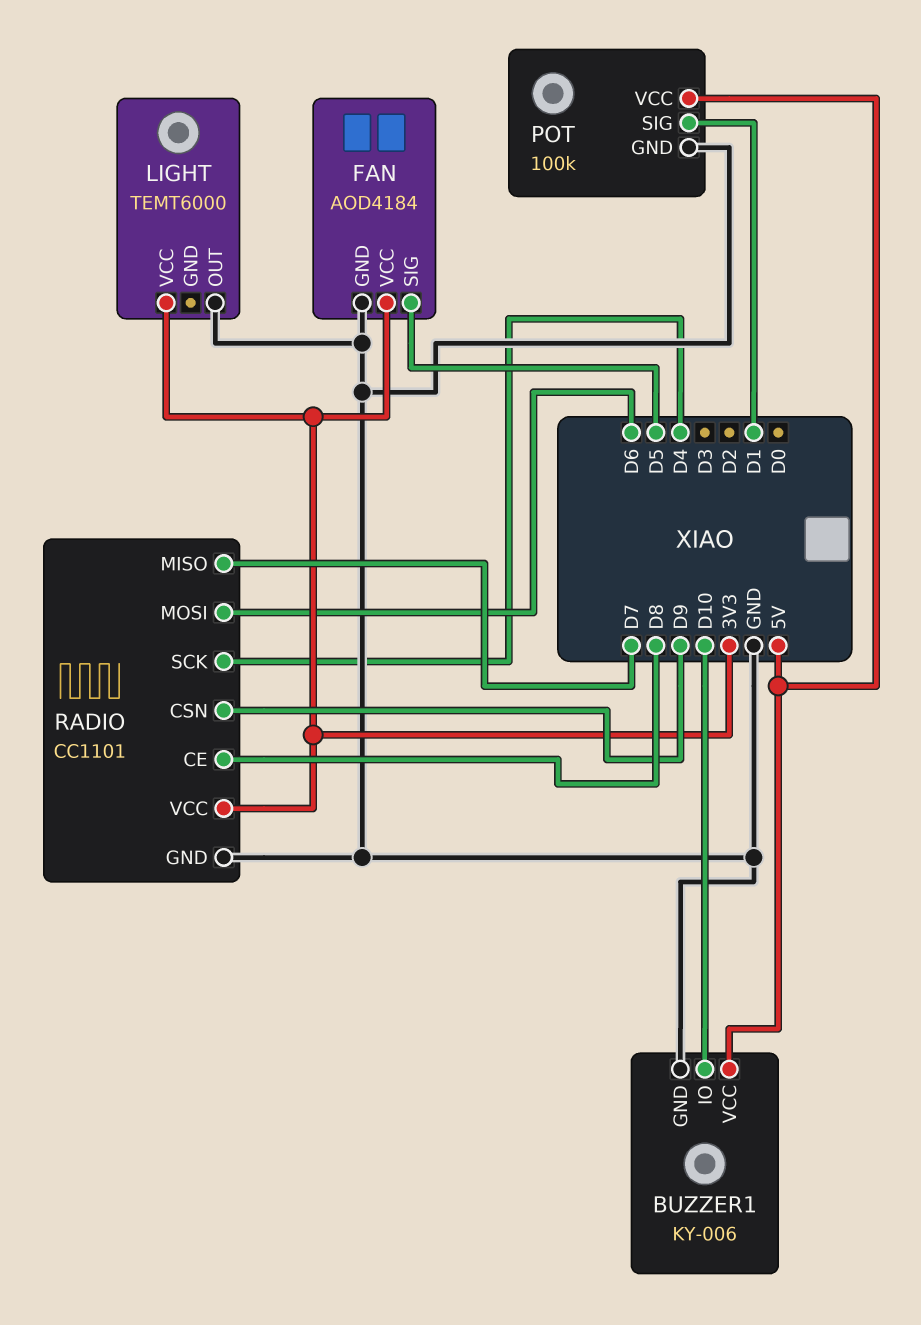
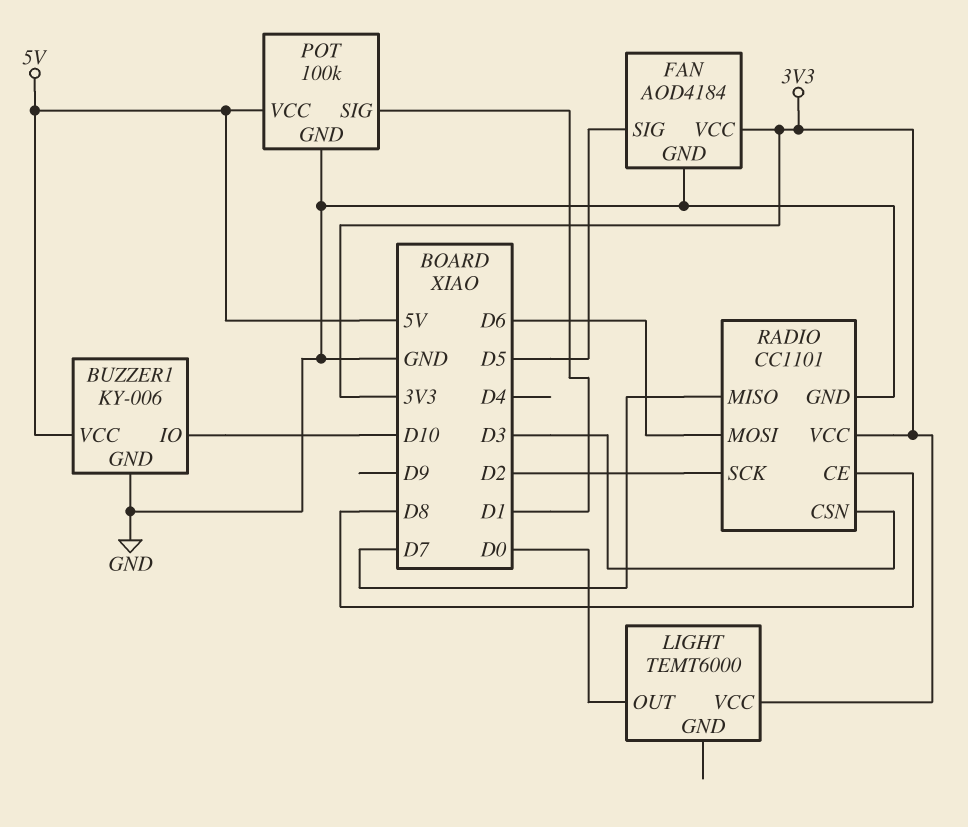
LIGHT pin OUT: GND -> D0
RADIO pin CSN: D9 -> D3
RADIO pin SCK: D4 -> D2

